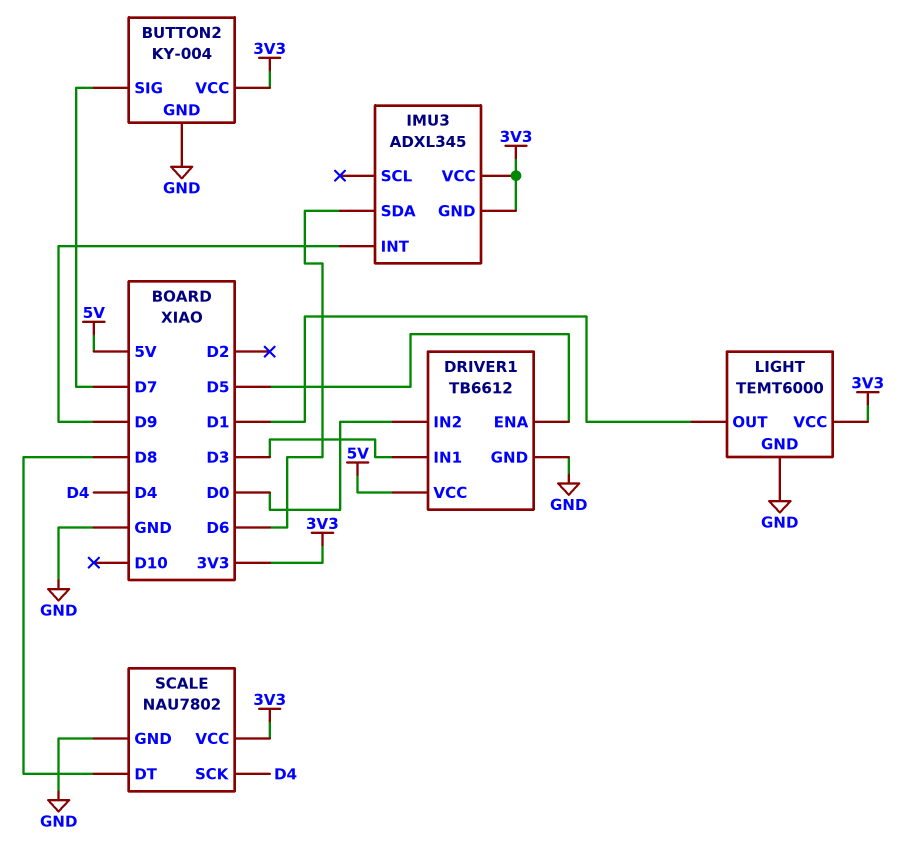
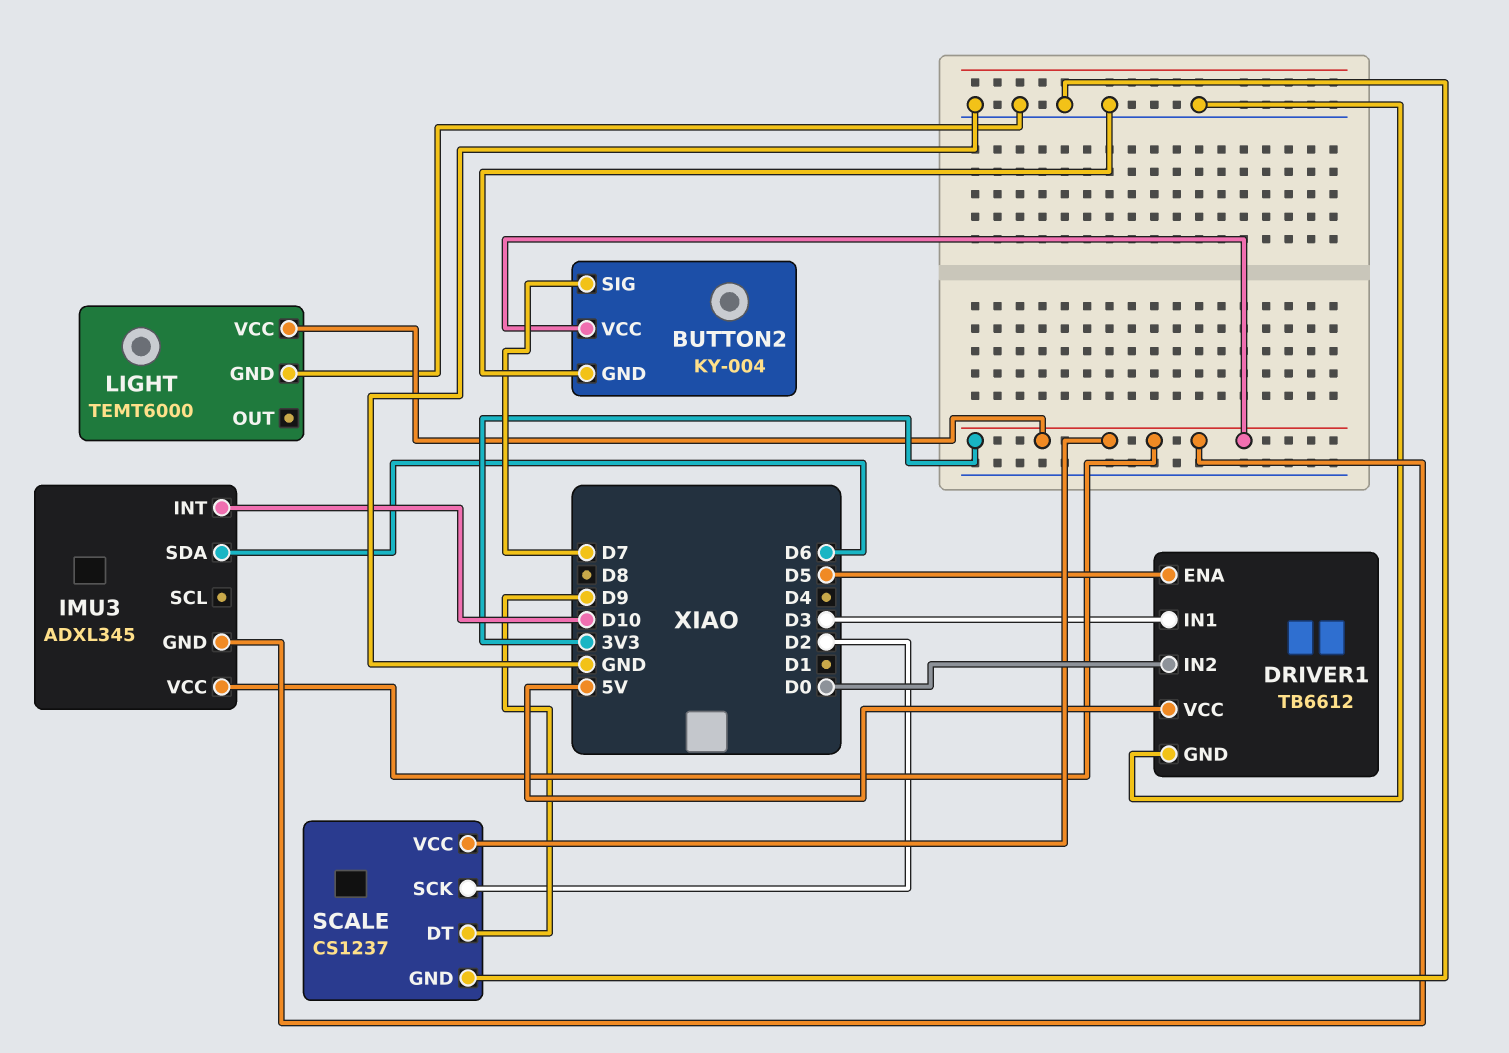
IMU3 pin INT: D9 -> D10
LIGHT pin OUT: D1 -> none
SCALE: NAU7802 -> CS1237
SCALE pin DT: D8 -> D9
SCALE pin SCK: D4 -> D2

